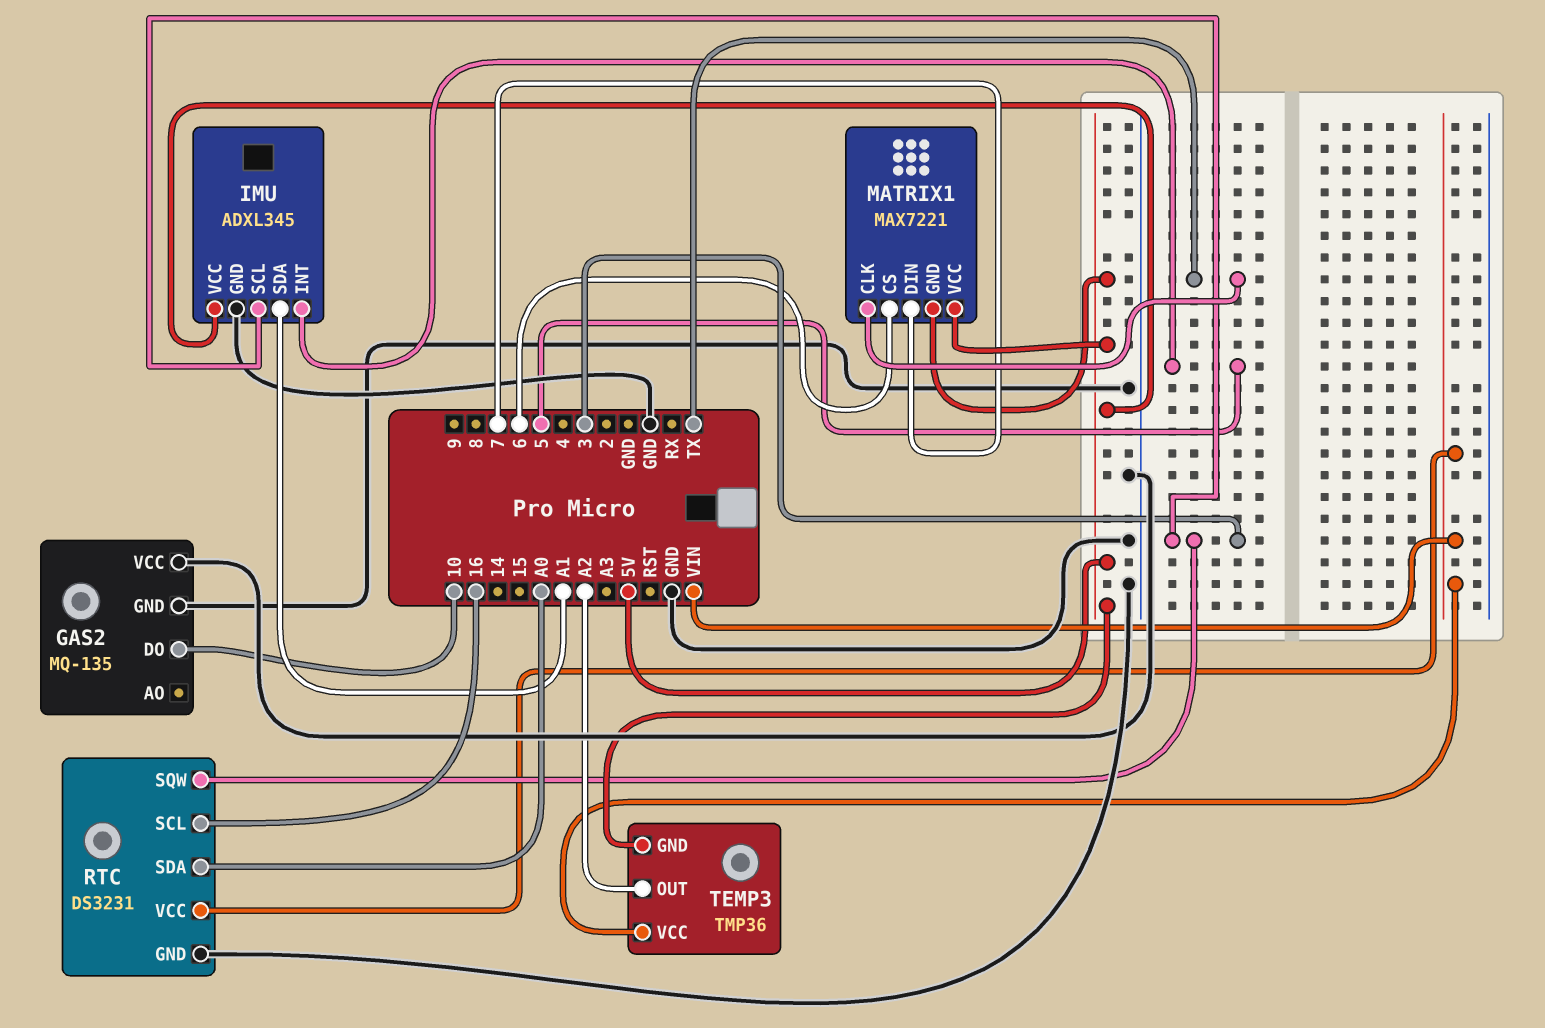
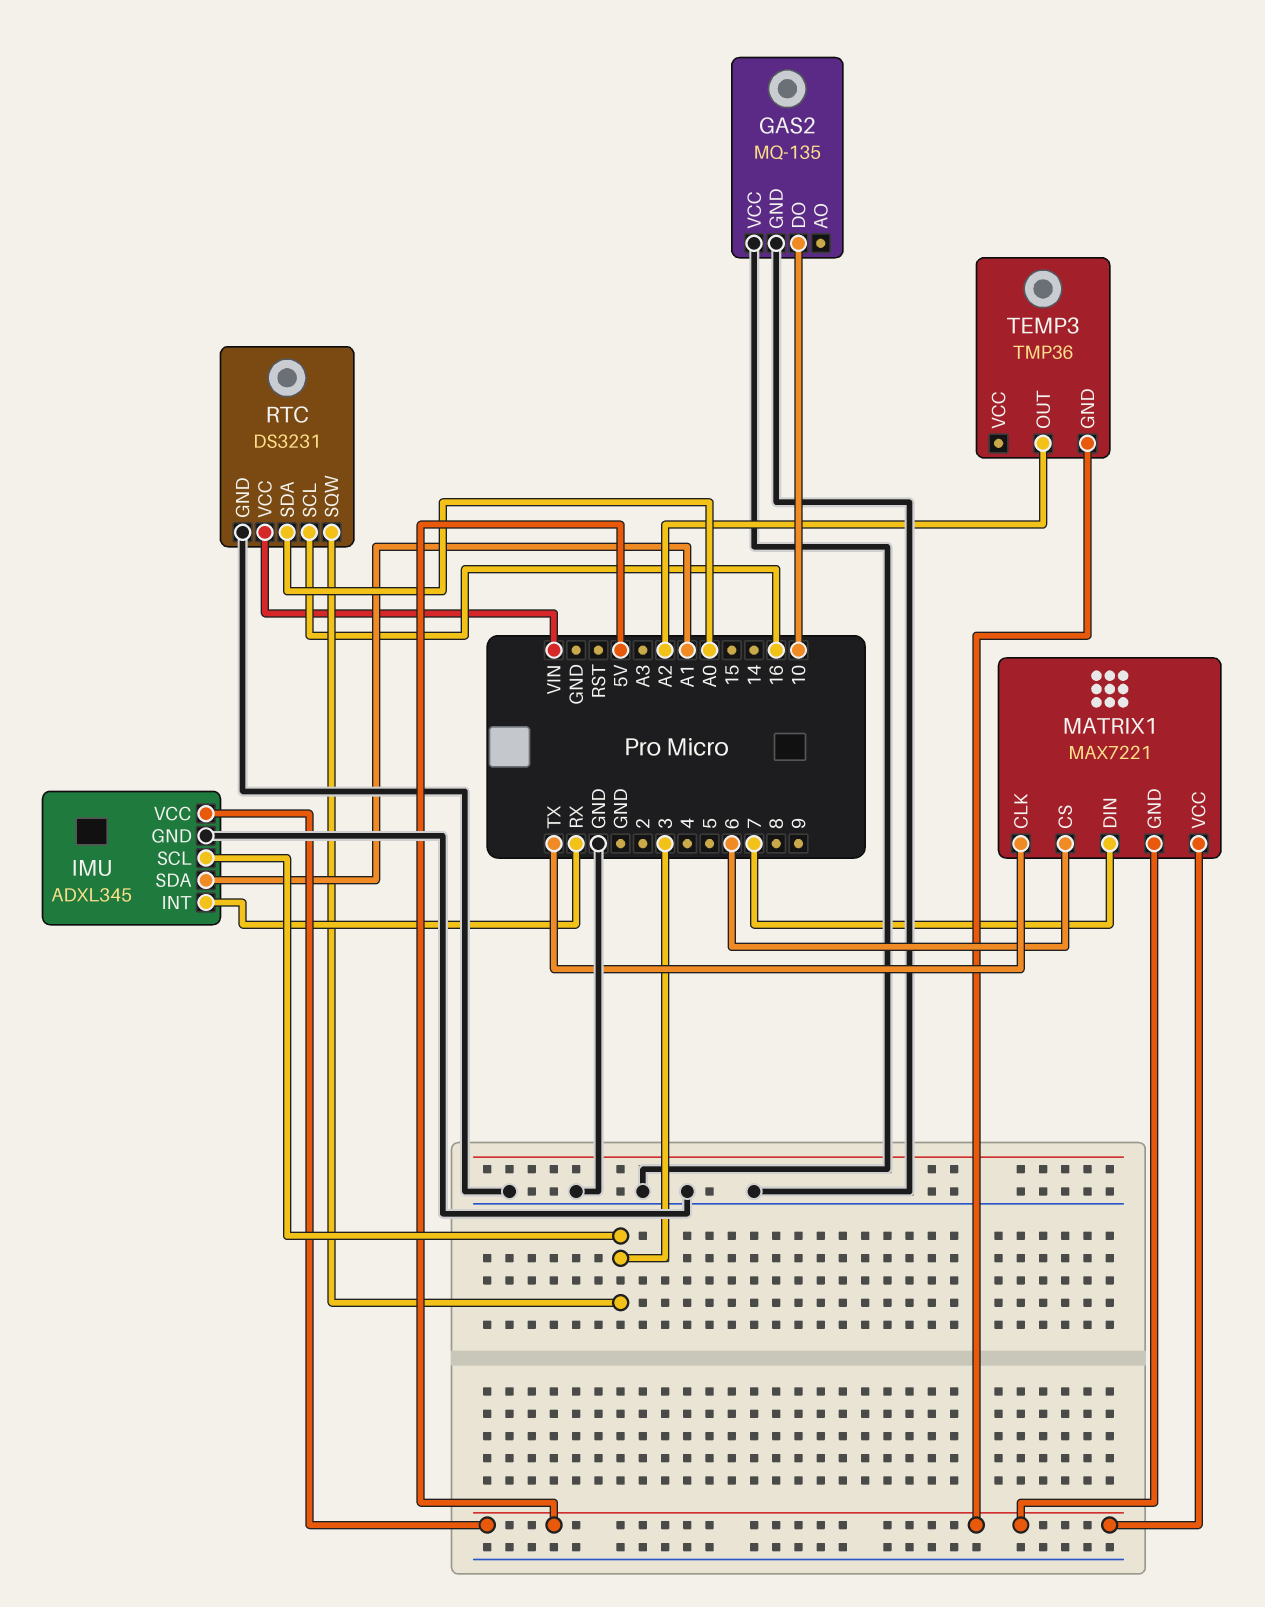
IMU pin INT: 5 -> RX
TEMP3 pin VCC: VIN -> none

